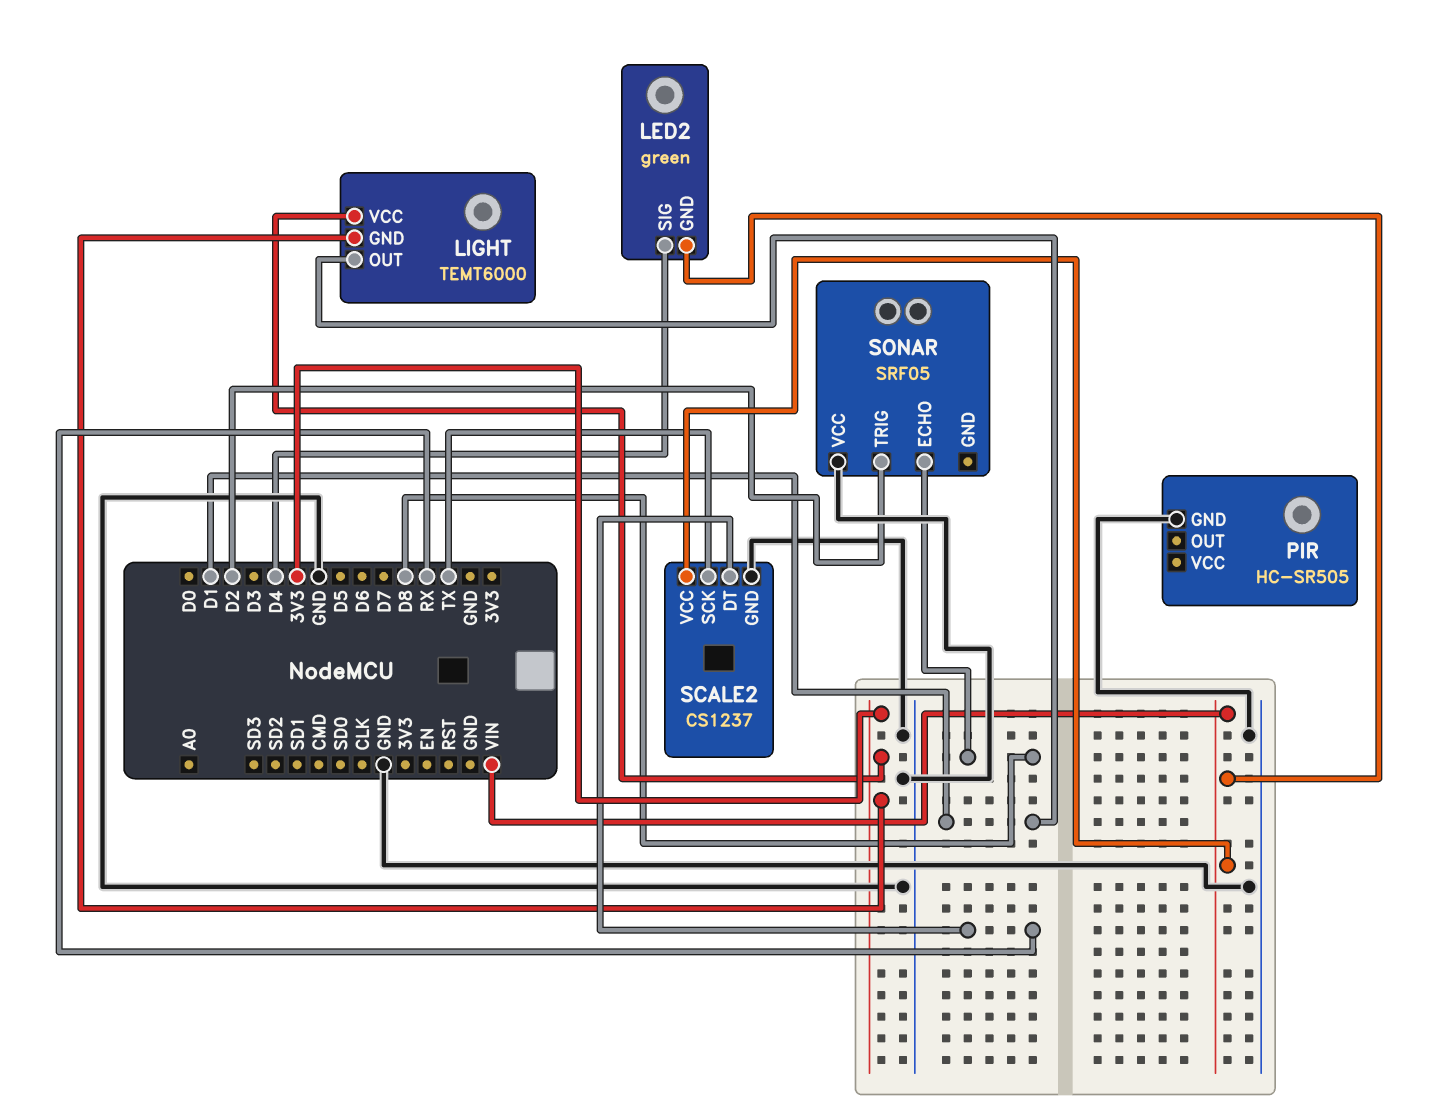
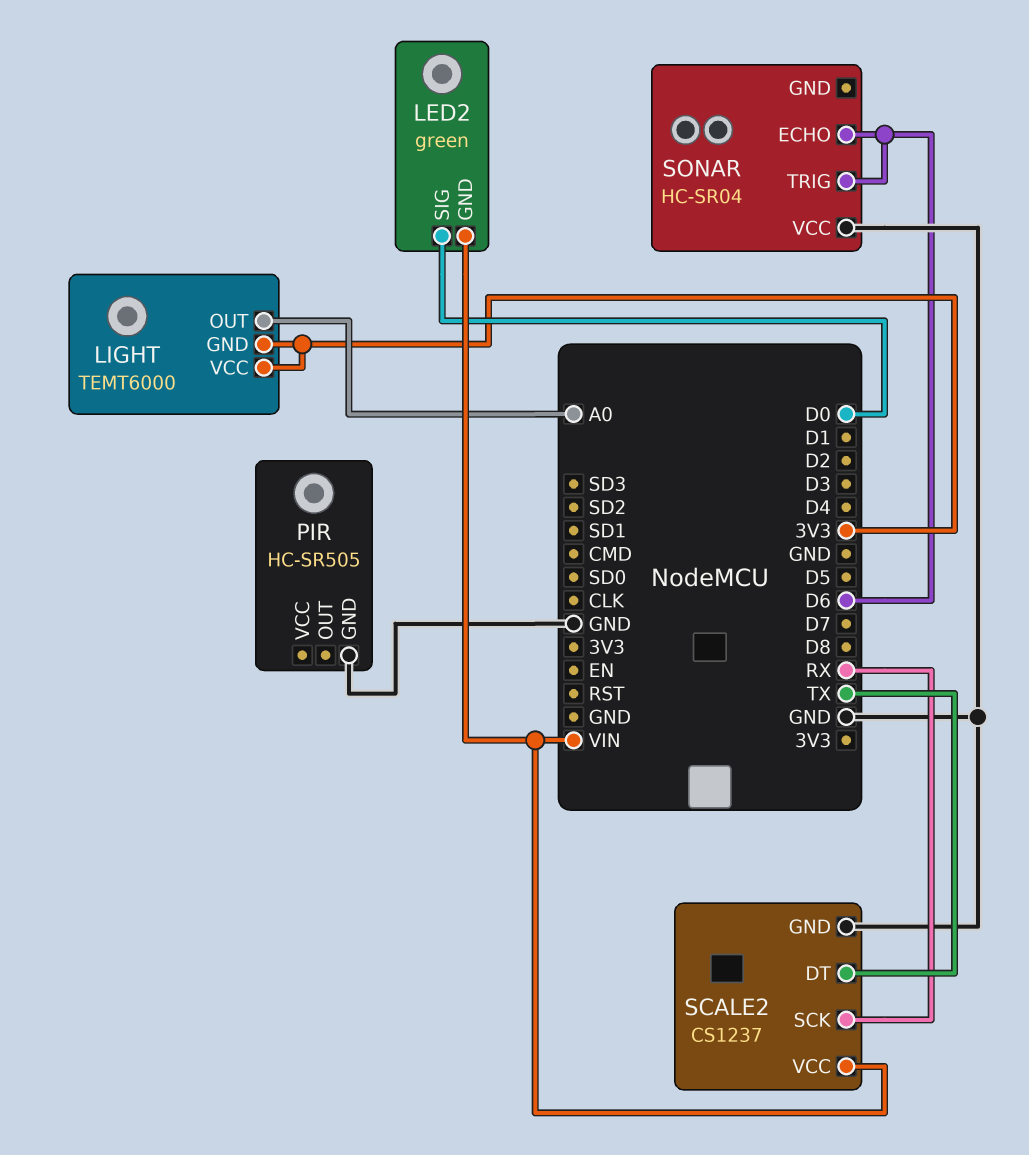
LED2 pin SIG: D4 -> D0
LIGHT pin OUT: D1 -> A0
SCALE2 pin DT: RX -> TX
SCALE2 pin SCK: TX -> RX
SONAR: SRF05 -> HC-SR04
SONAR pin ECHO: D8 -> D6
SONAR pin TRIG: D2 -> D6

